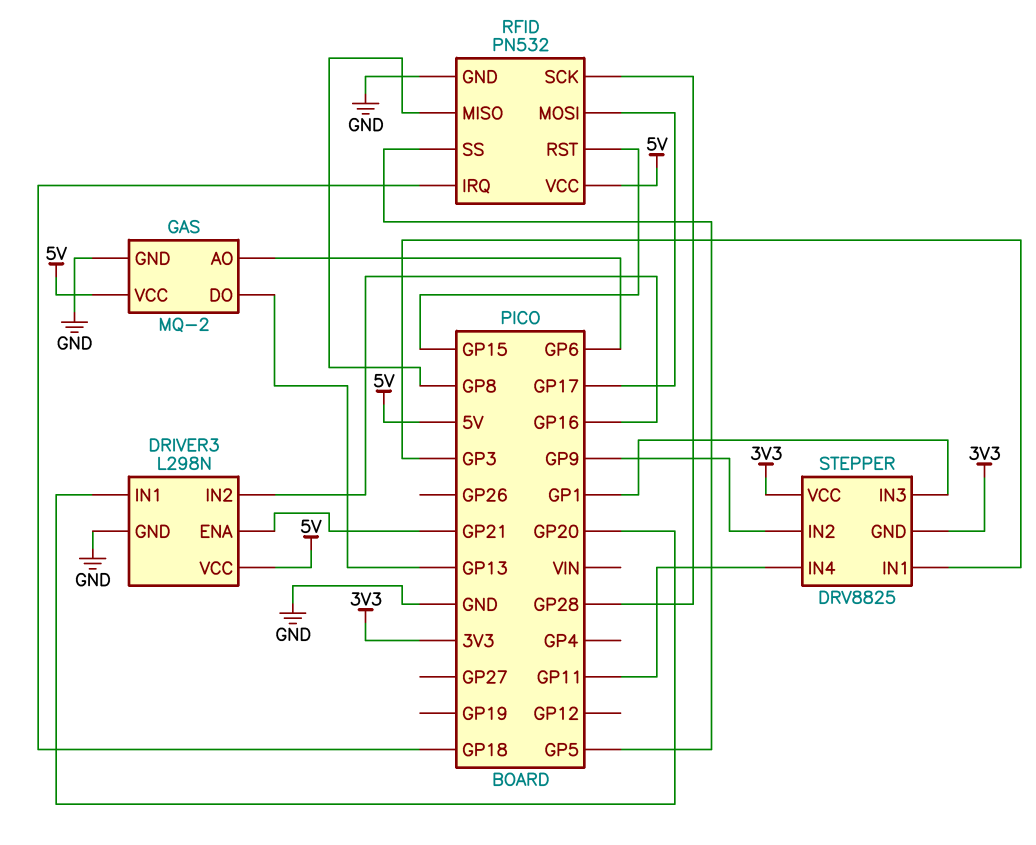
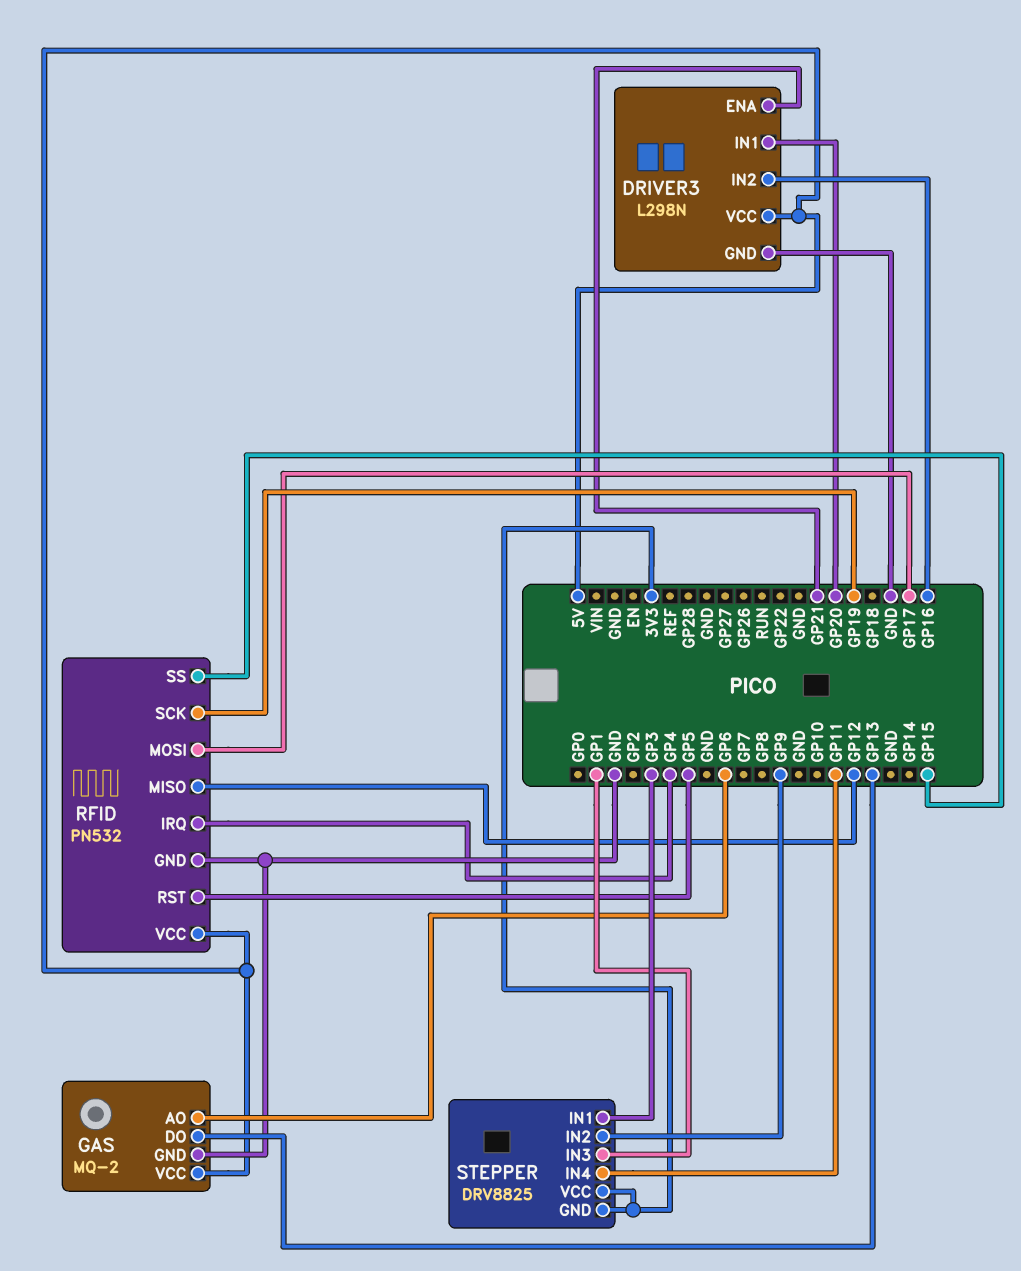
RFID pin IRQ: GP18 -> GP4
RFID pin MISO: GP8 -> GP12
RFID pin RST: GP15 -> GP5
RFID pin SCK: GP28 -> GP19
RFID pin SS: GP5 -> GP15

